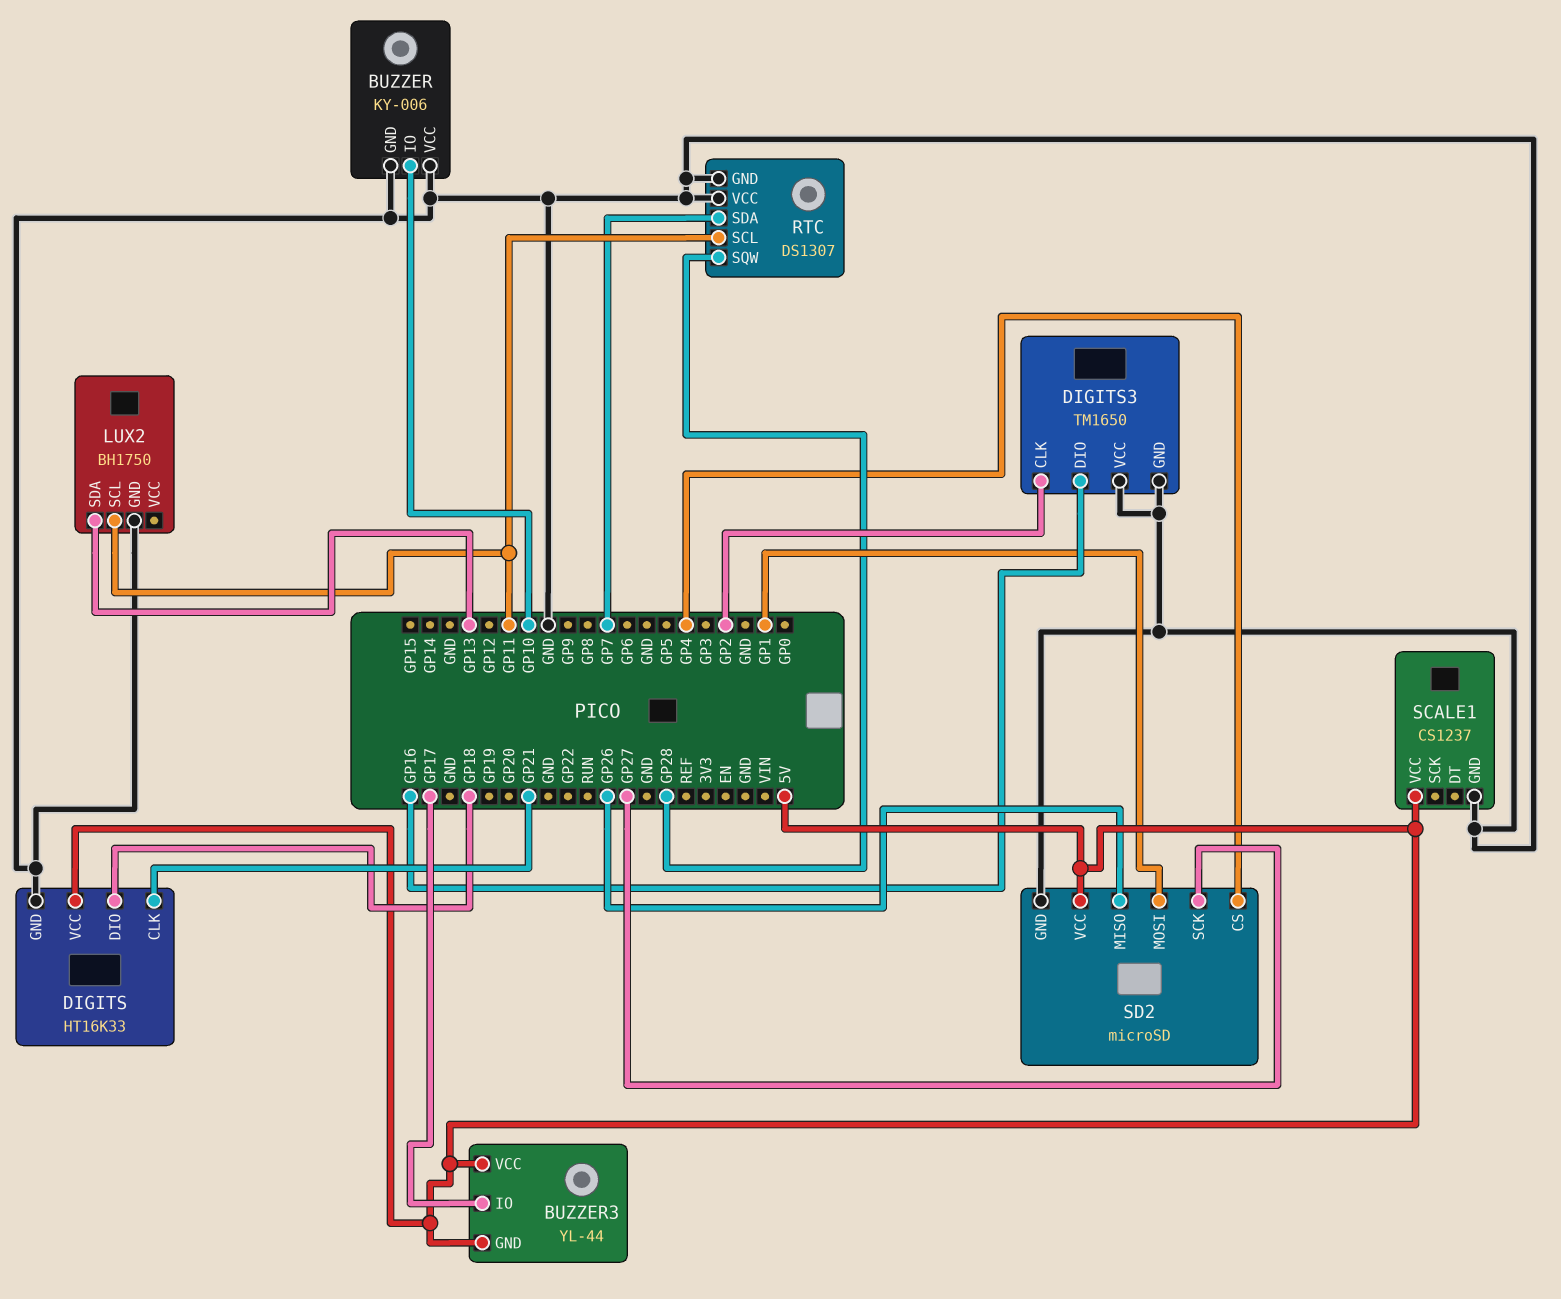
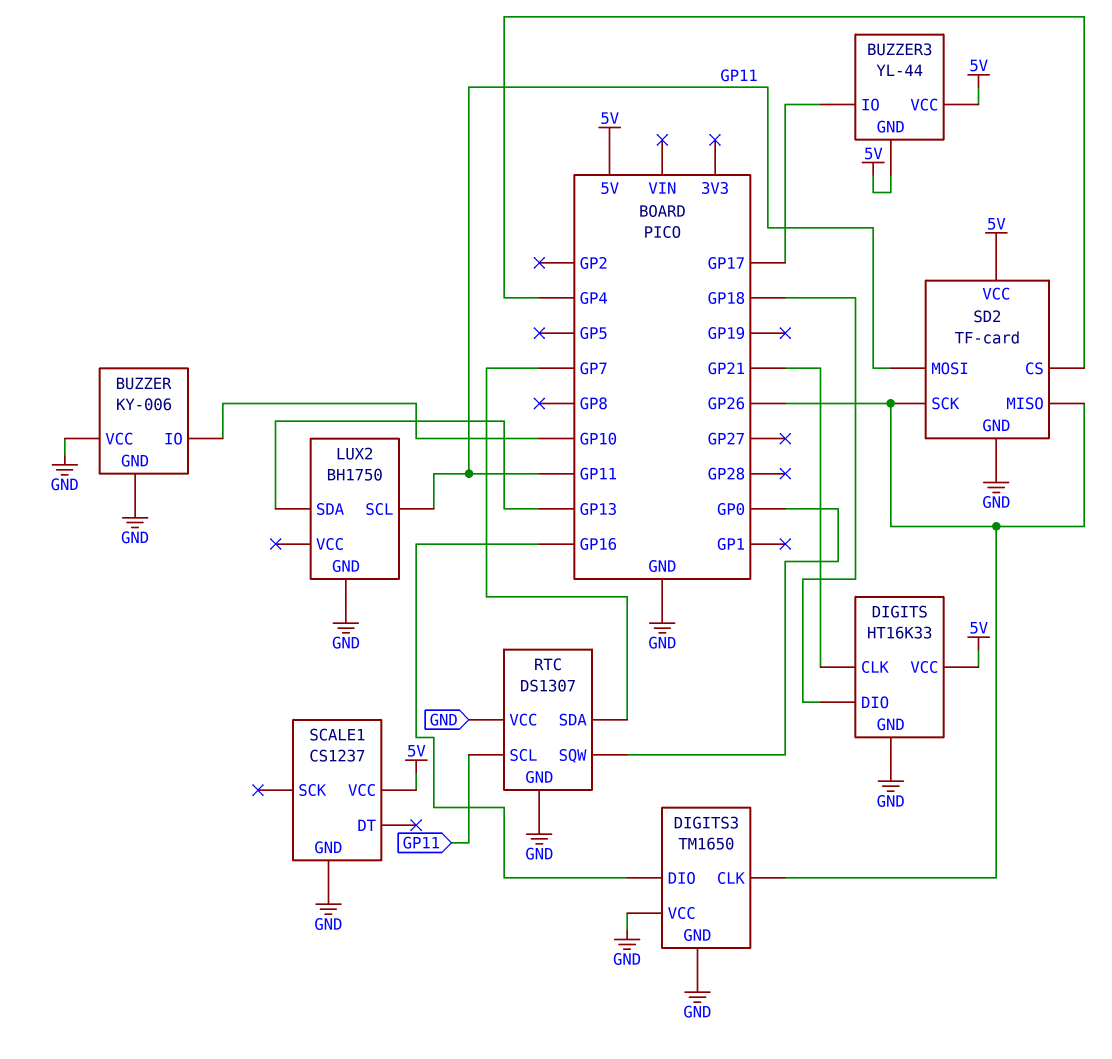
DIGITS3 pin CLK: GP2 -> GP26
RTC pin SQW: GP28 -> GP0
SD2: microSD -> TF-card
SD2 pin MOSI: GP1 -> GP11
SD2 pin SCK: GP27 -> GP26

